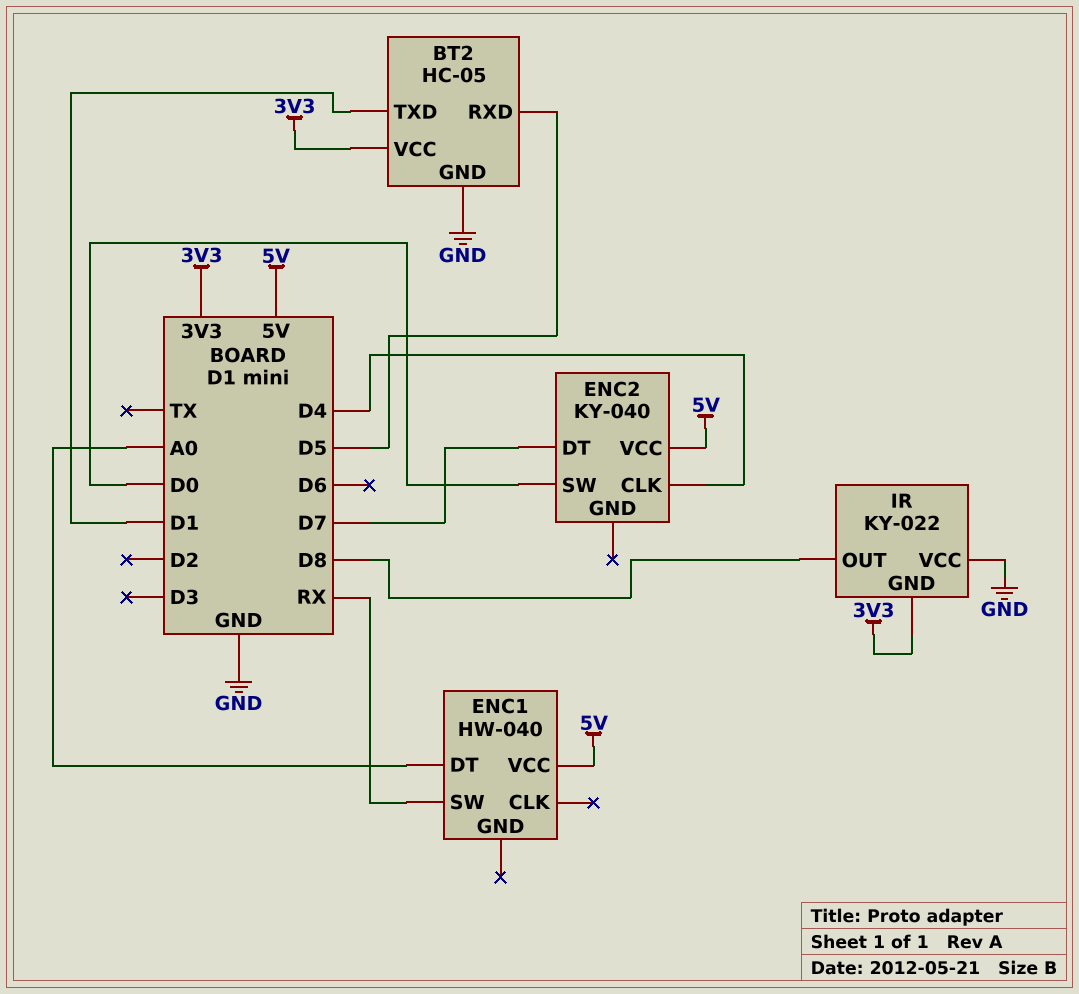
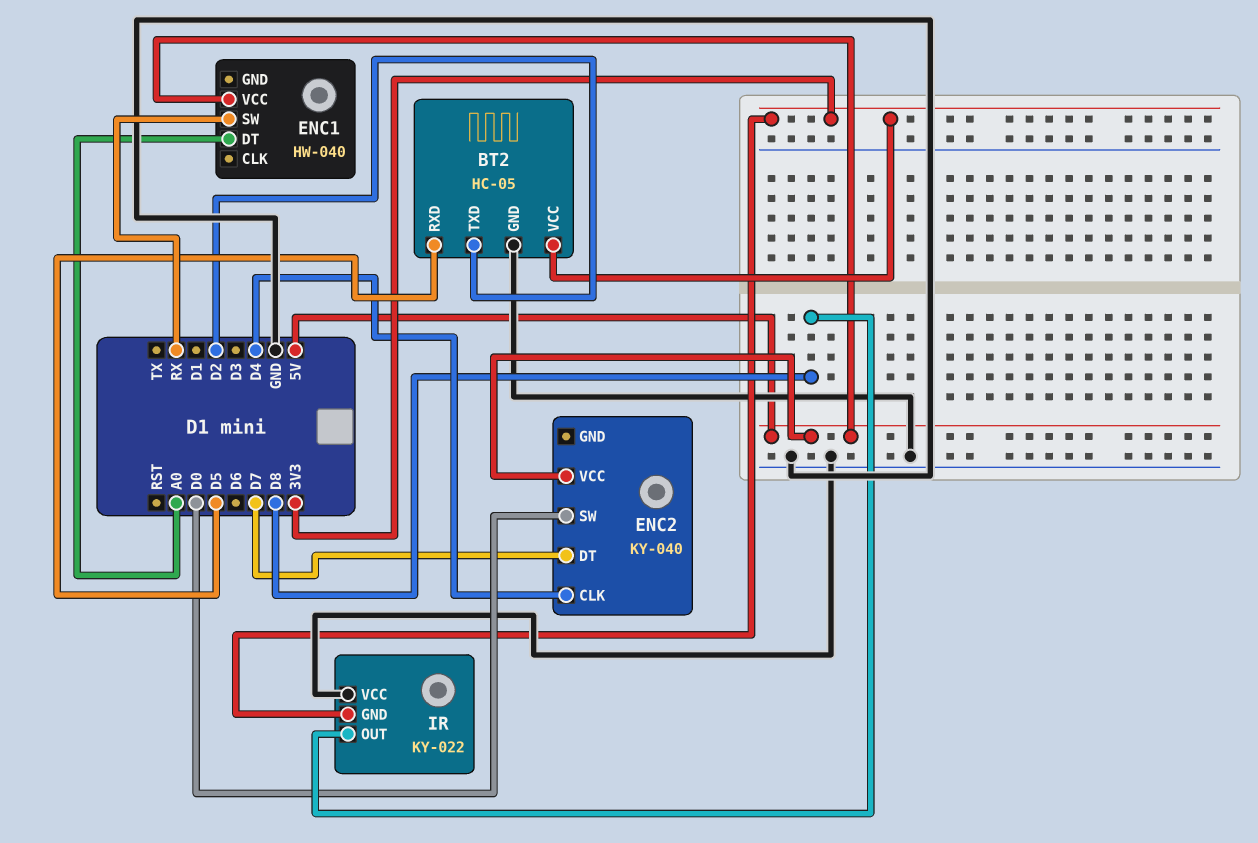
BT2 pin TXD: D1 -> D2

